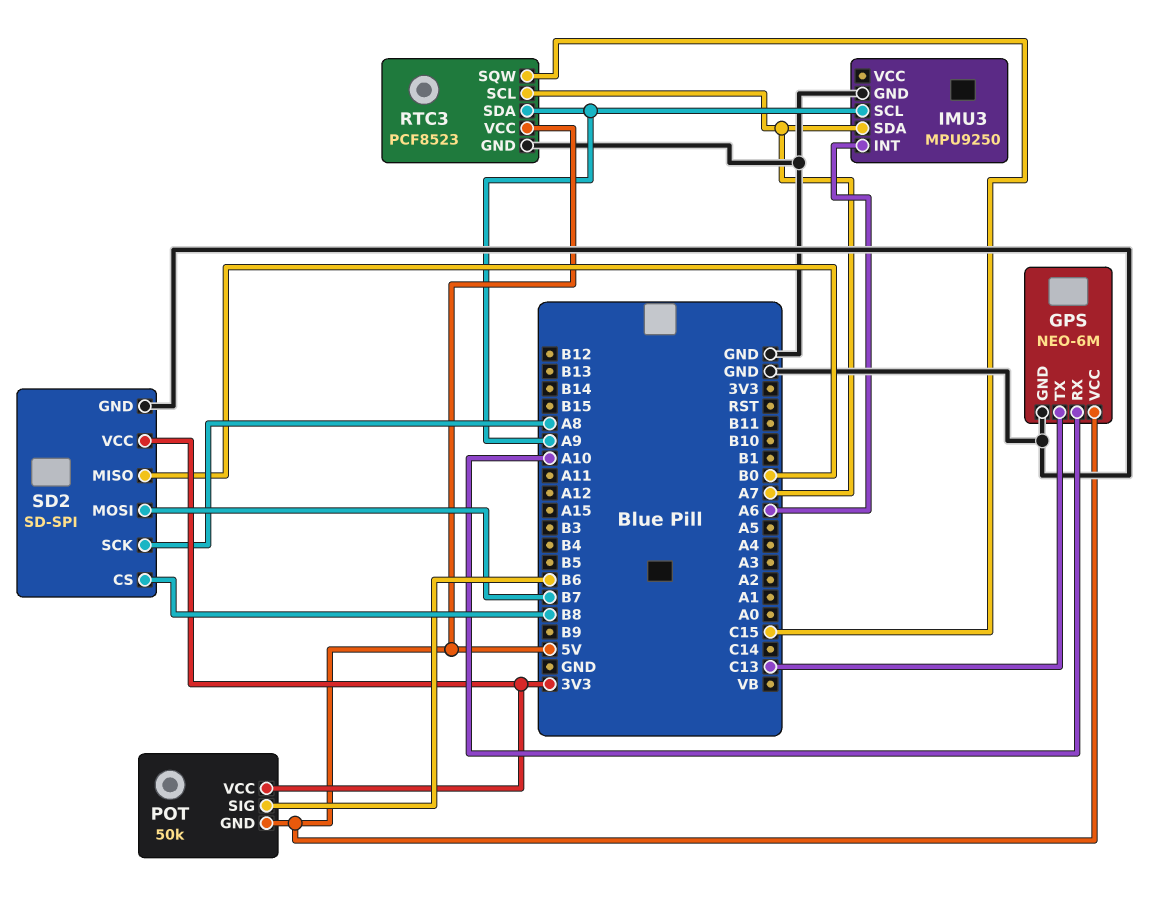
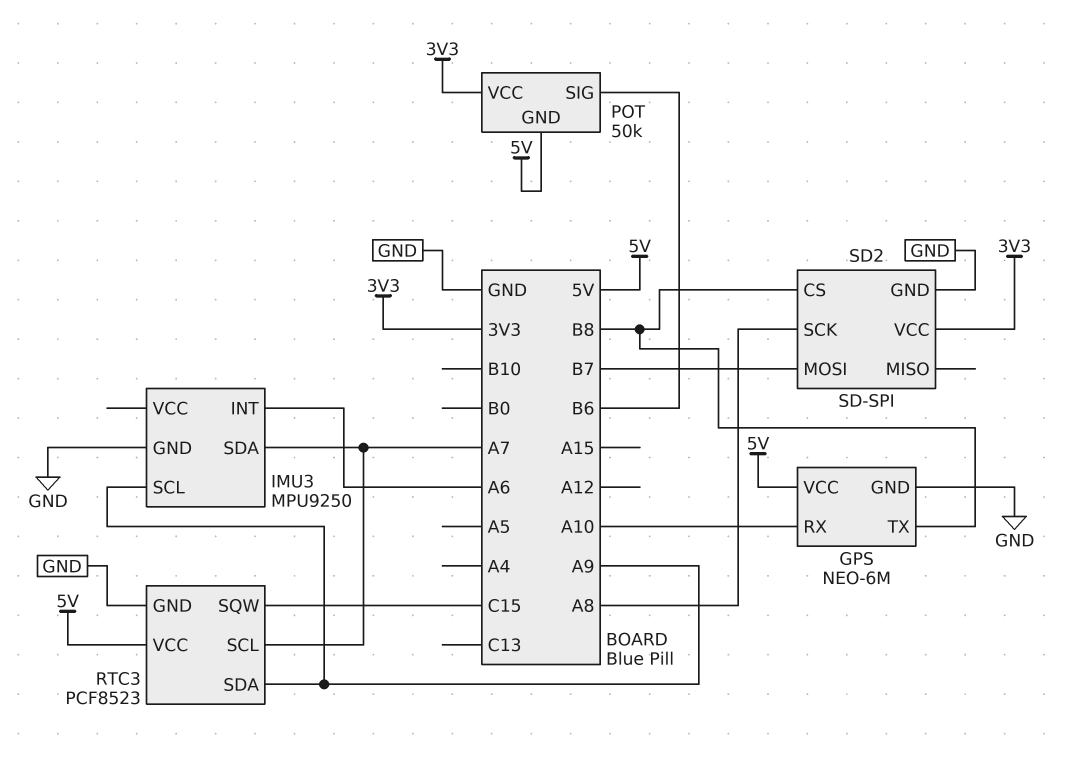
GPS pin TX: C13 -> B8
SD2 pin MISO: B0 -> none

